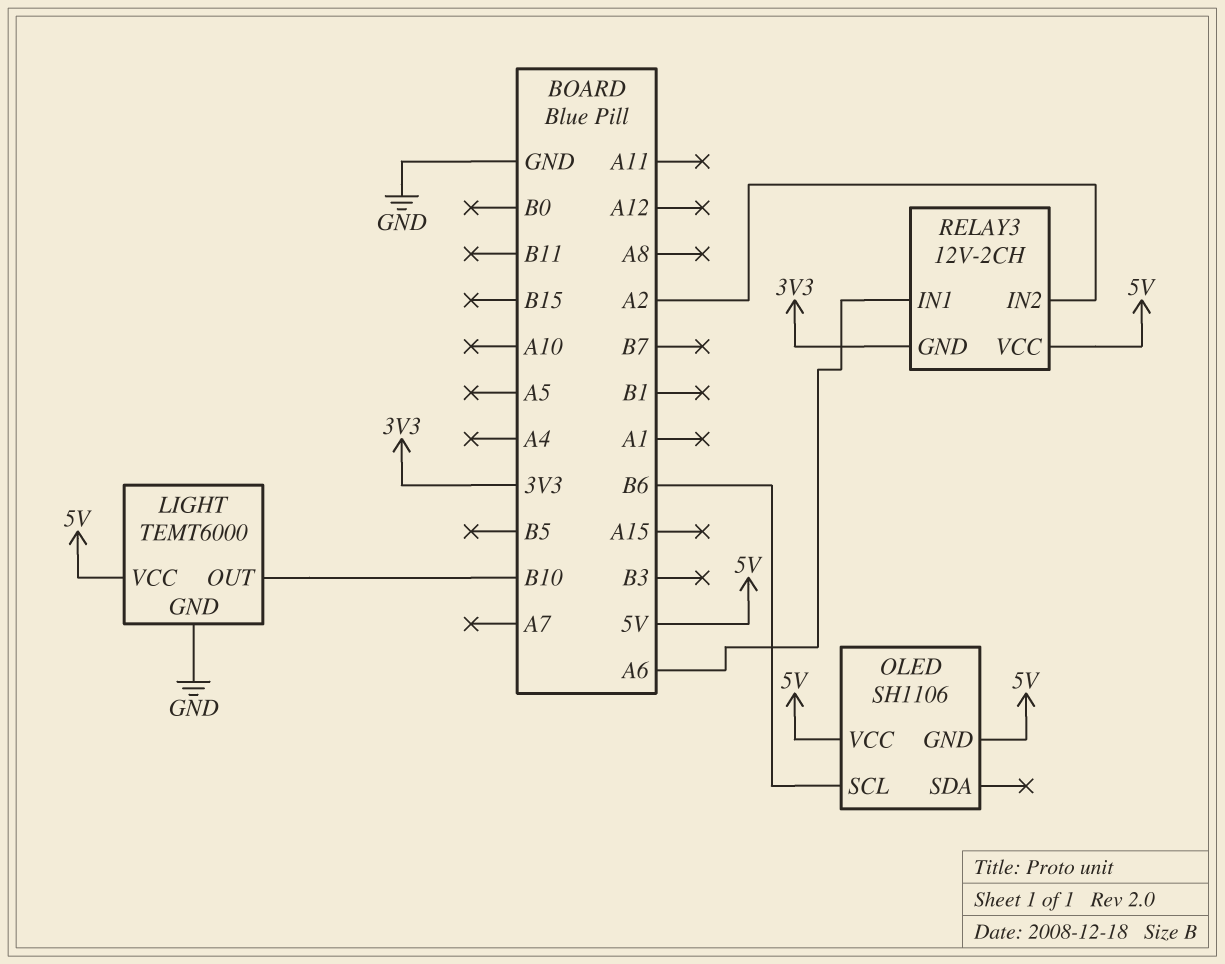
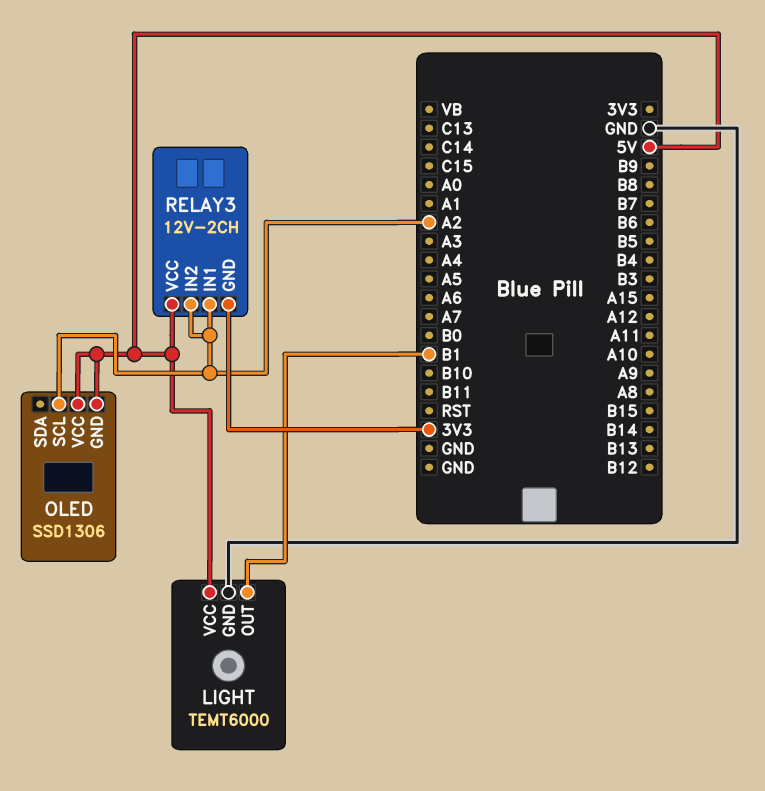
LIGHT pin OUT: B10 -> B1
OLED: SH1106 -> SSD1306
OLED pin SCL: B6 -> A2
RELAY3 pin IN1: A6 -> A2

